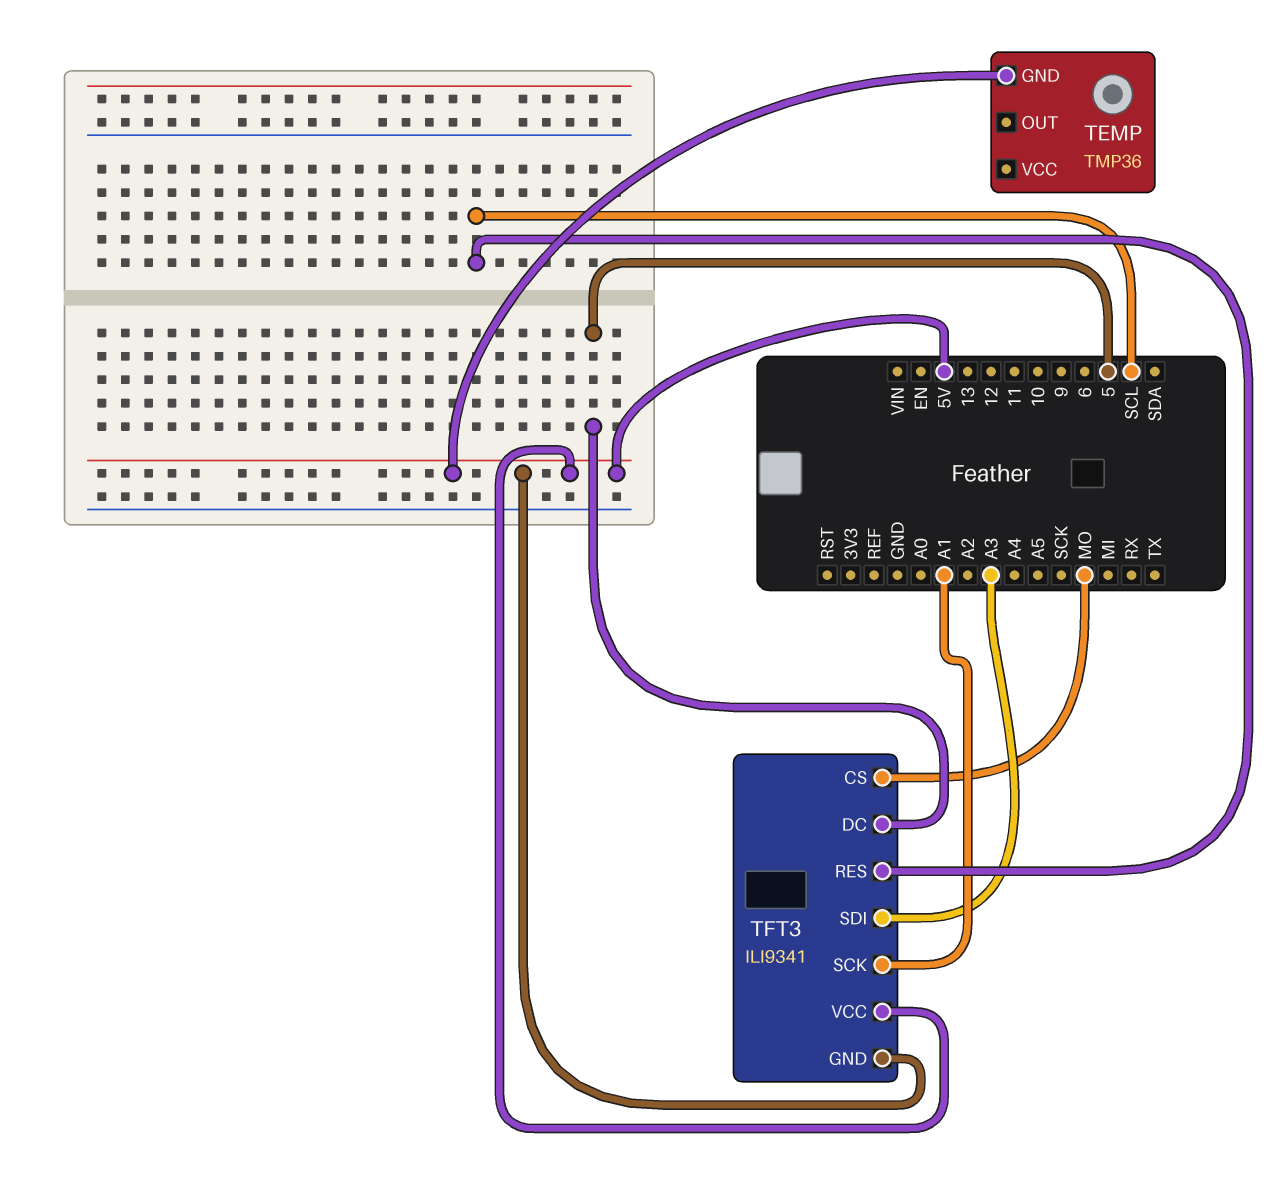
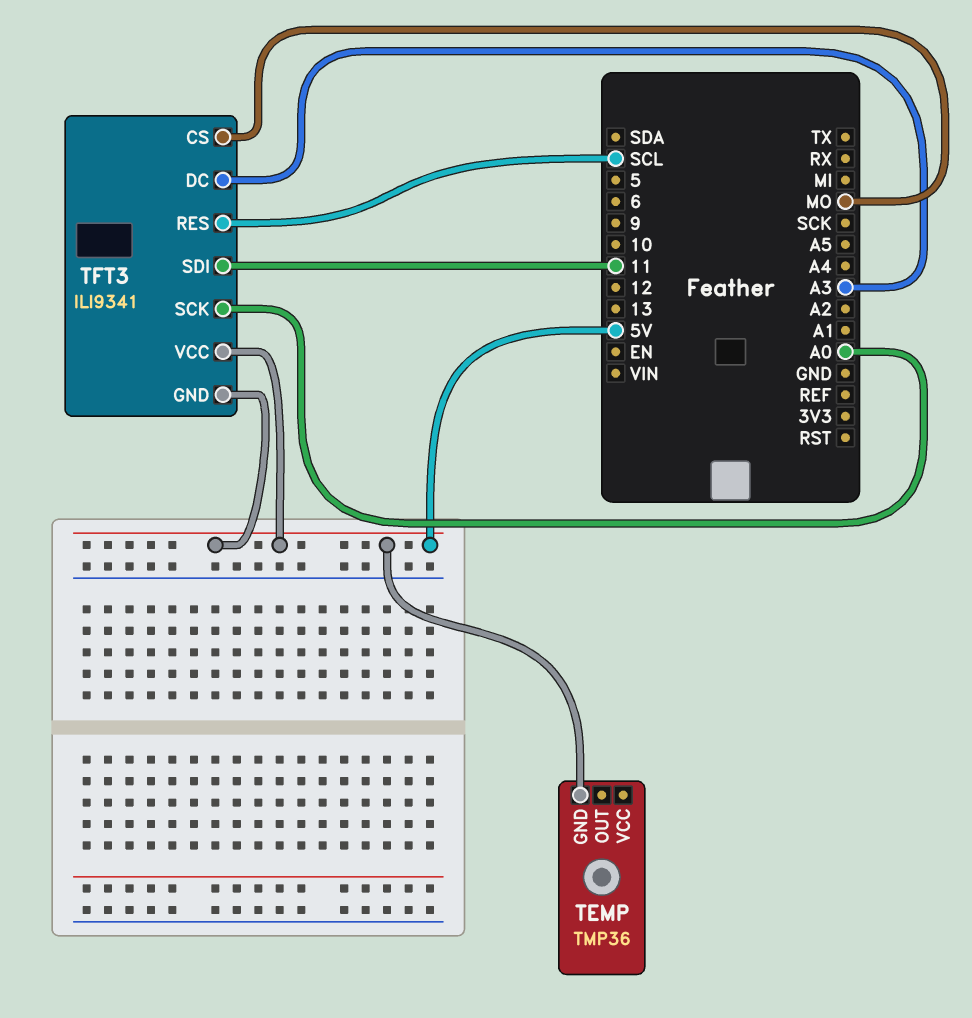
TFT3 pin DC: 5 -> A3
TFT3 pin SCK: A1 -> A0
TFT3 pin SDI: A3 -> 11

